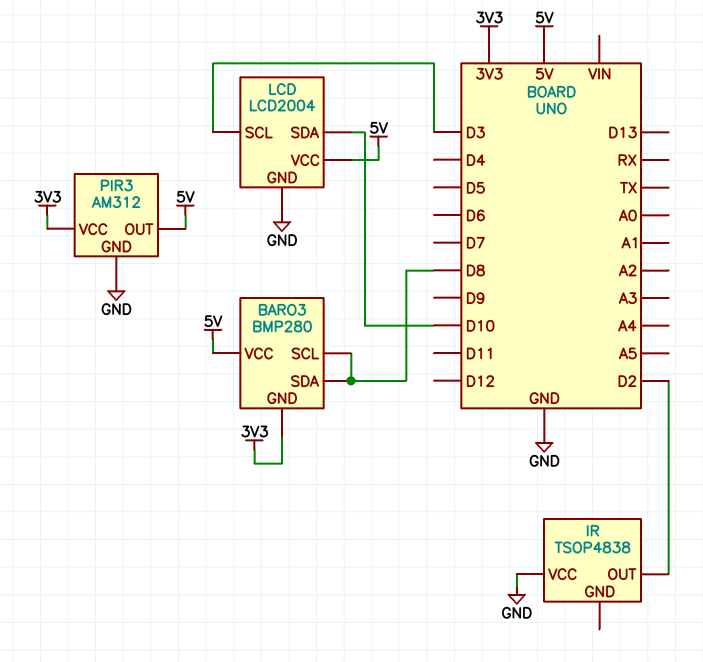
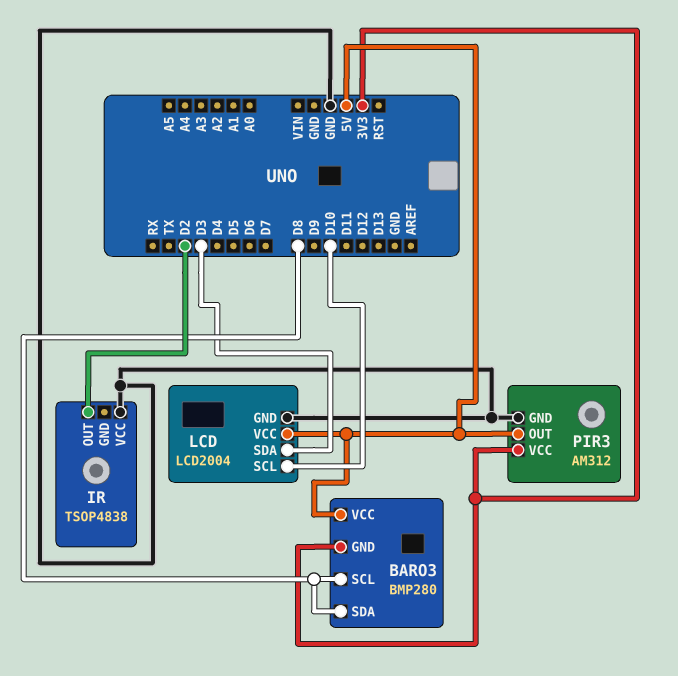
LCD pin SCL: D3 -> D10
LCD pin SDA: D10 -> D3

